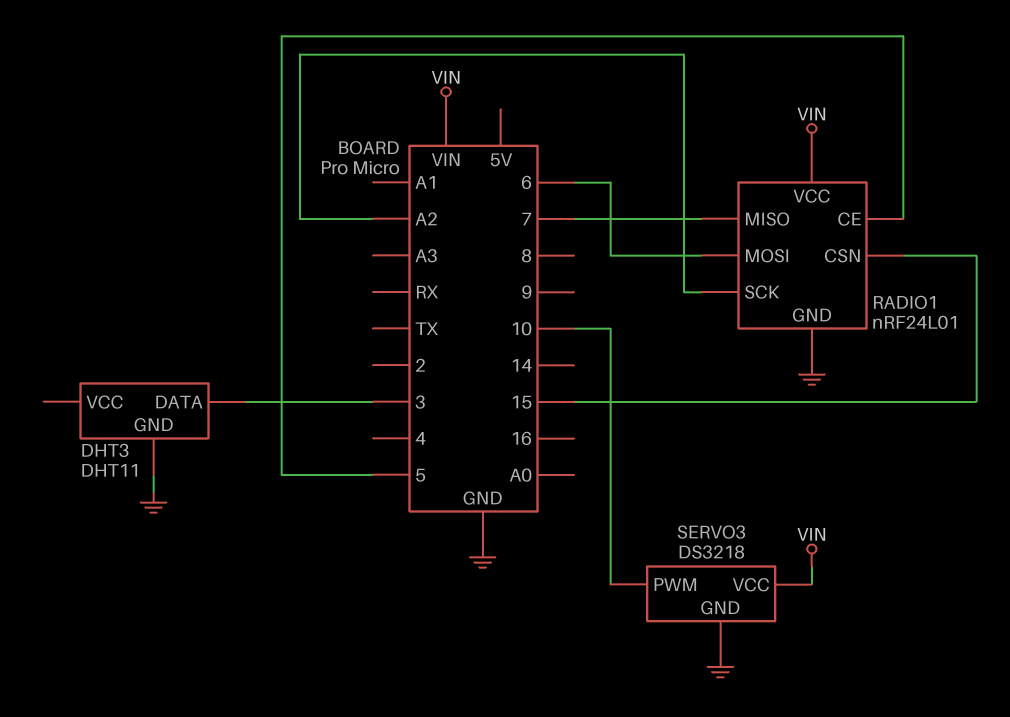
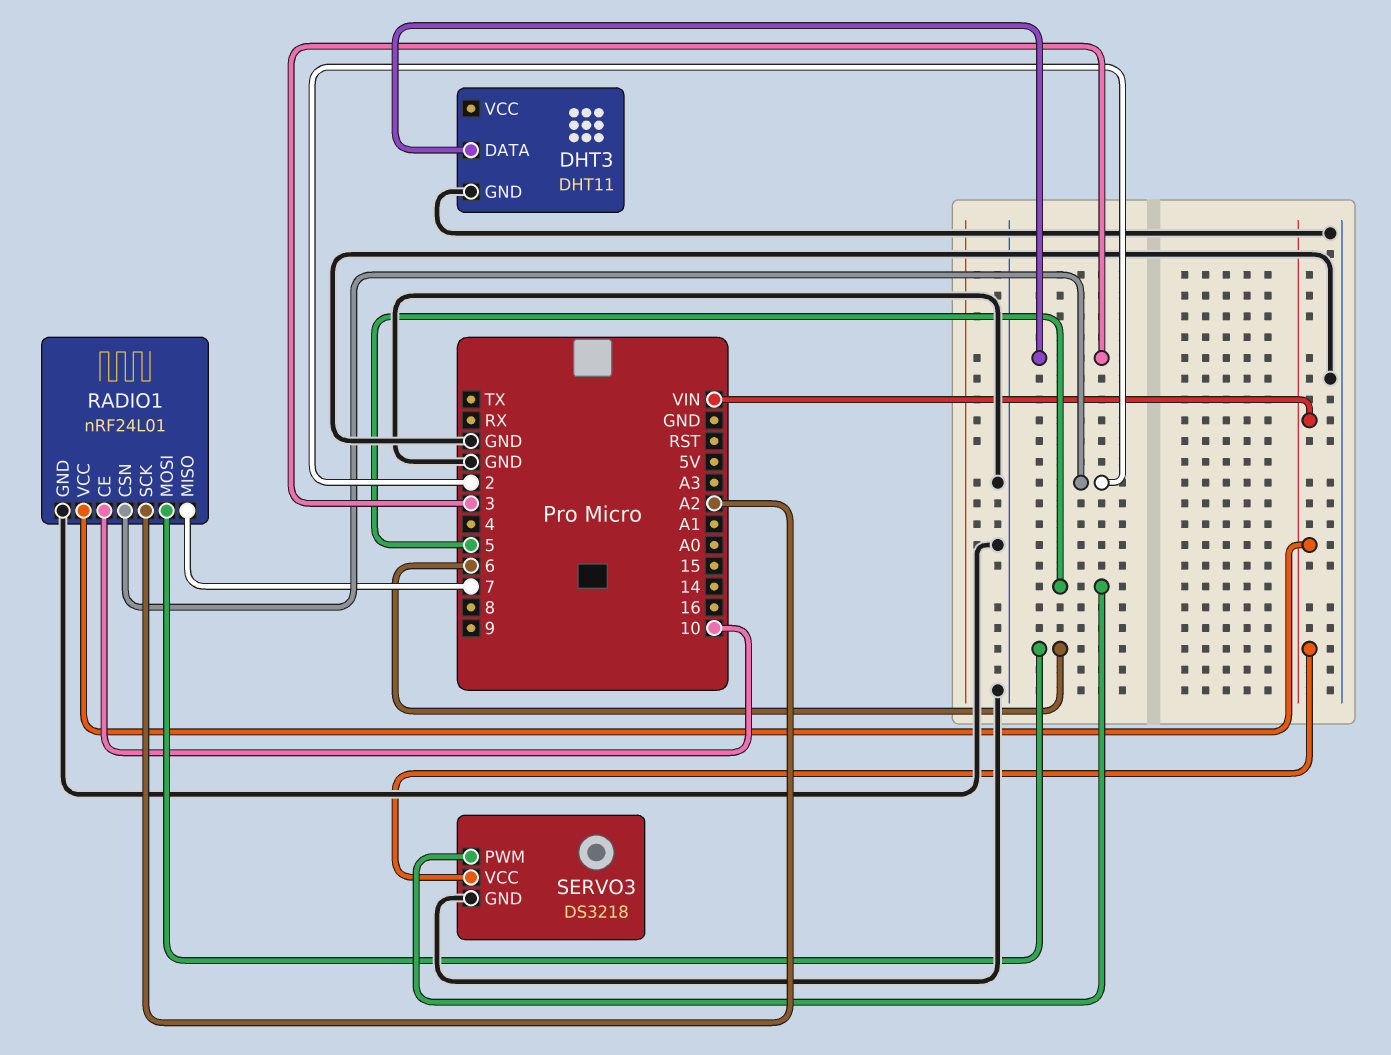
RADIO1 pin CE: 5 -> 10
RADIO1 pin CSN: 15 -> 2
SERVO3 pin PWM: 10 -> 5

